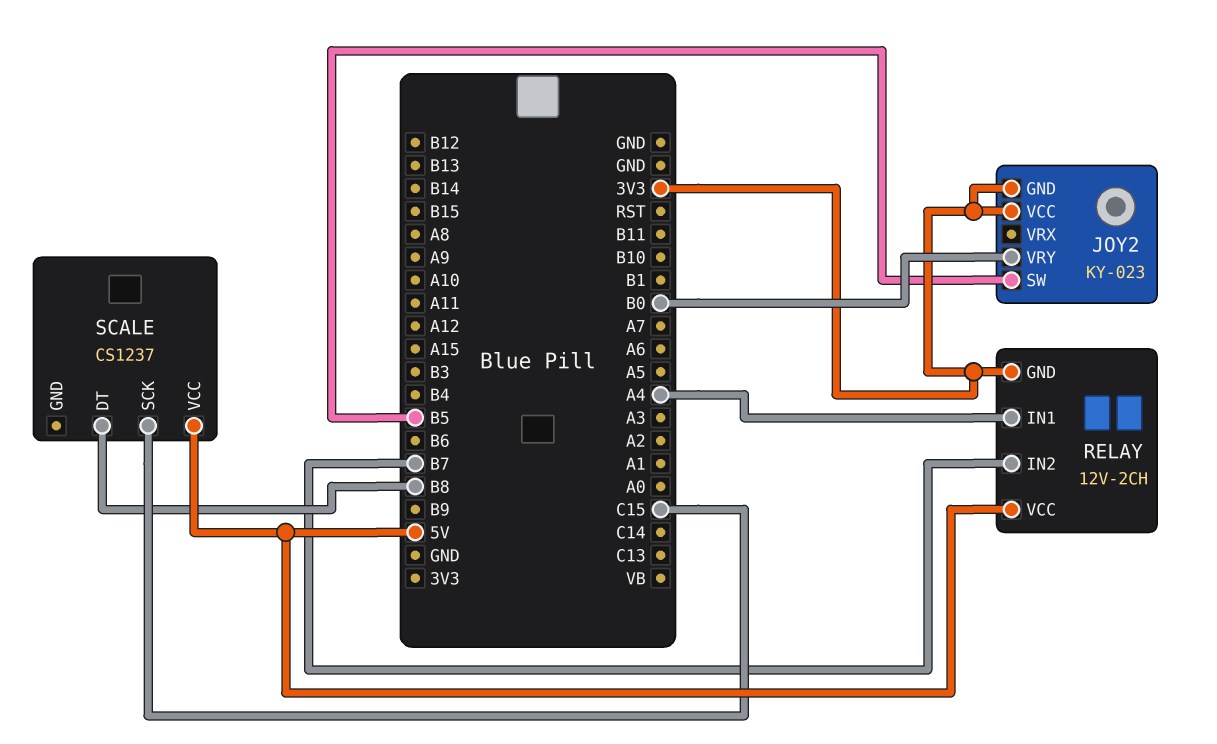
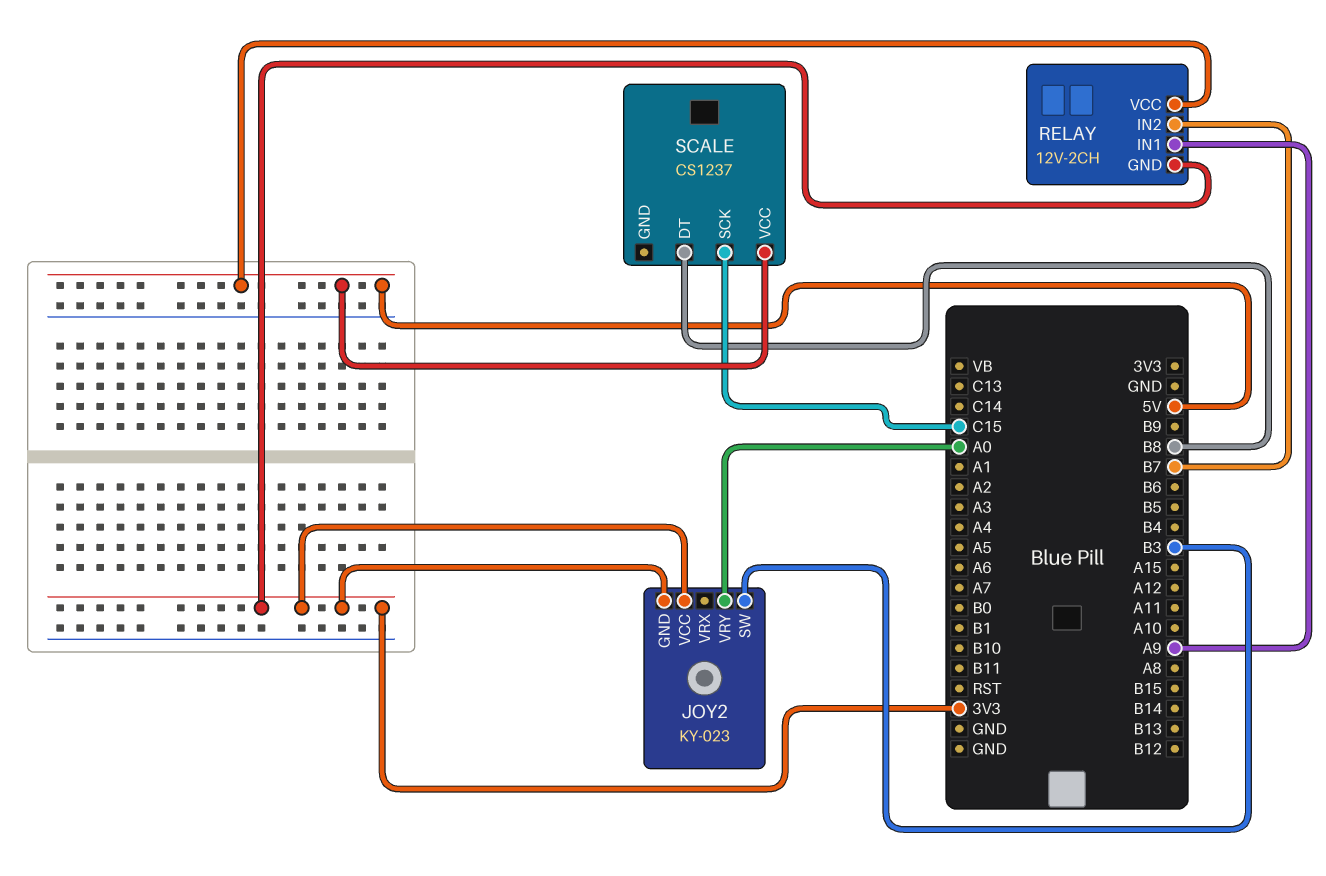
JOY2 pin SW: B5 -> B3
JOY2 pin VRY: B0 -> A0
RELAY pin IN1: A4 -> A9

